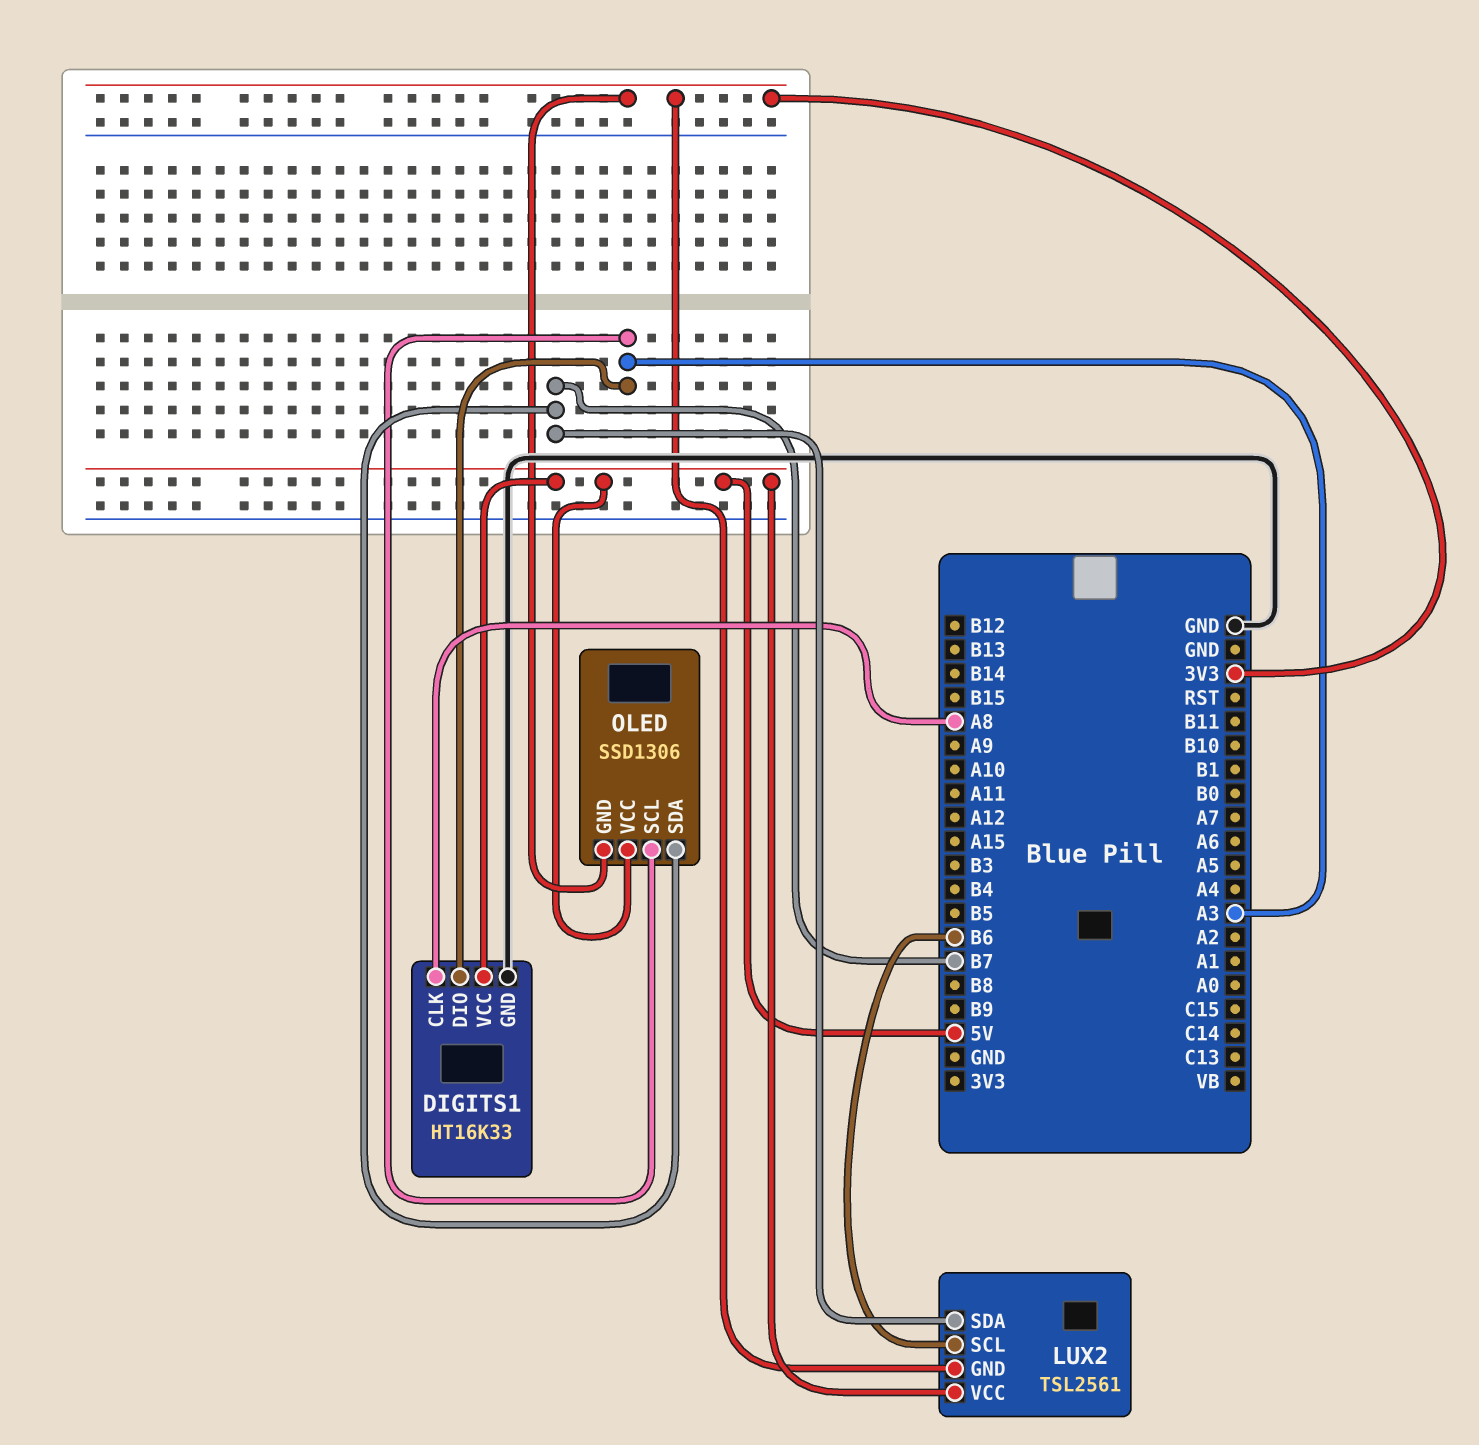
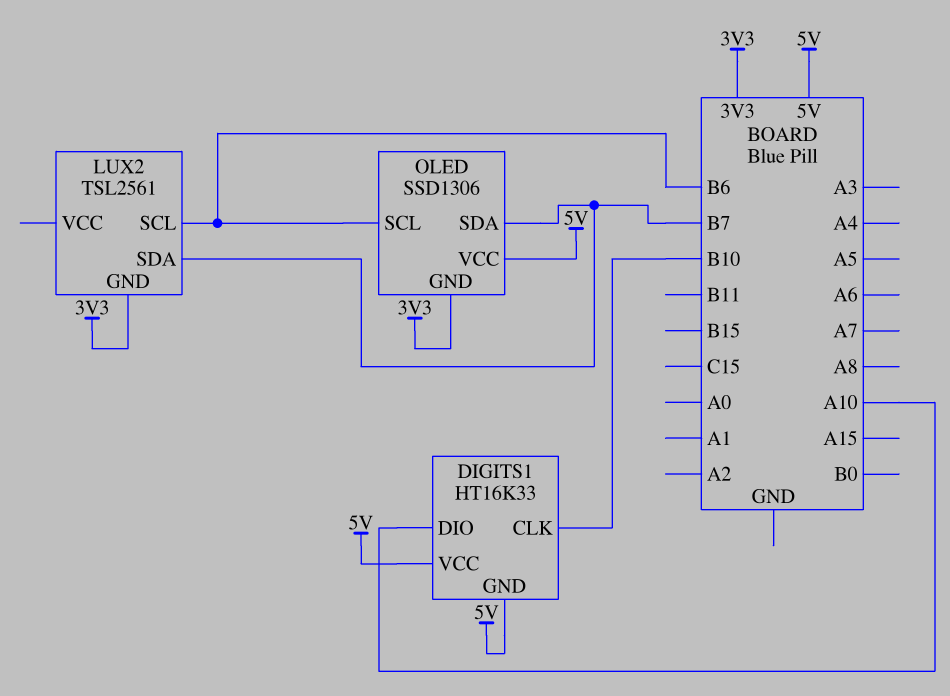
DIGITS1 pin CLK: A8 -> B10
DIGITS1 pin DIO: A3 -> A10
DIGITS1 pin GND: GND -> 5V
LUX2 pin VCC: 5V -> none
OLED pin SCL: A3 -> B6

